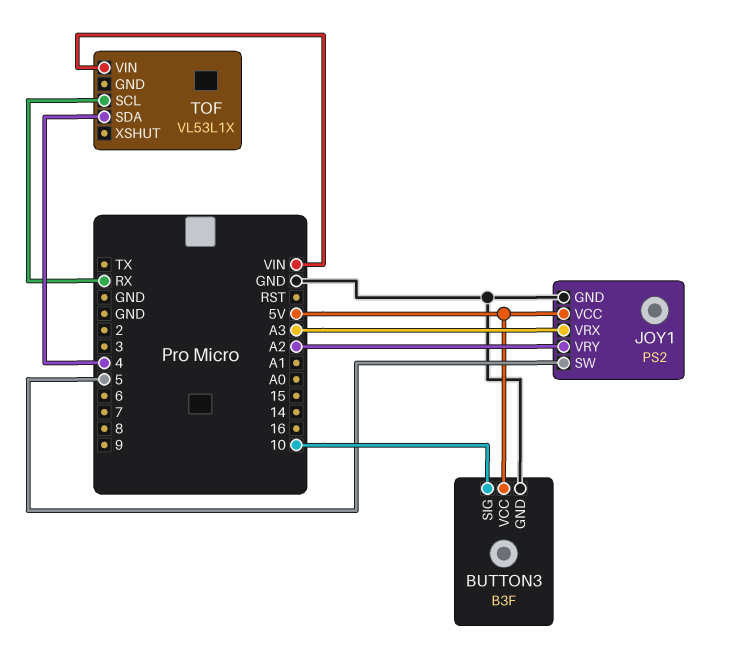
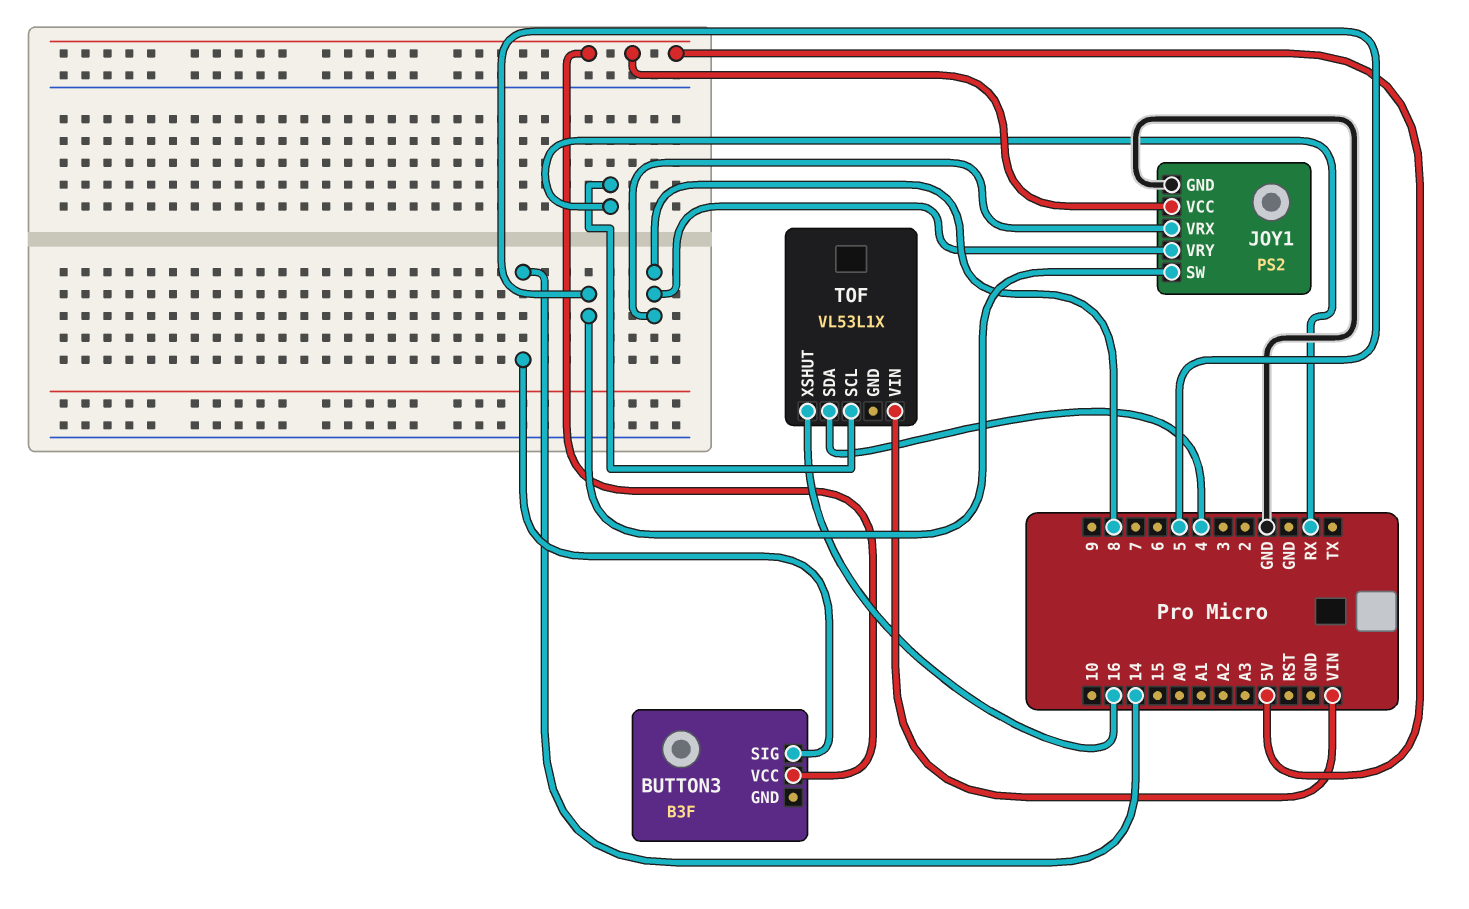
BUTTON3 pin GND: GND -> none
BUTTON3 pin SIG: 10 -> 14
JOY1 pin VRX: A3 -> 8
JOY1 pin VRY: A2 -> 8
TOF pin XSHUT: none -> 16

